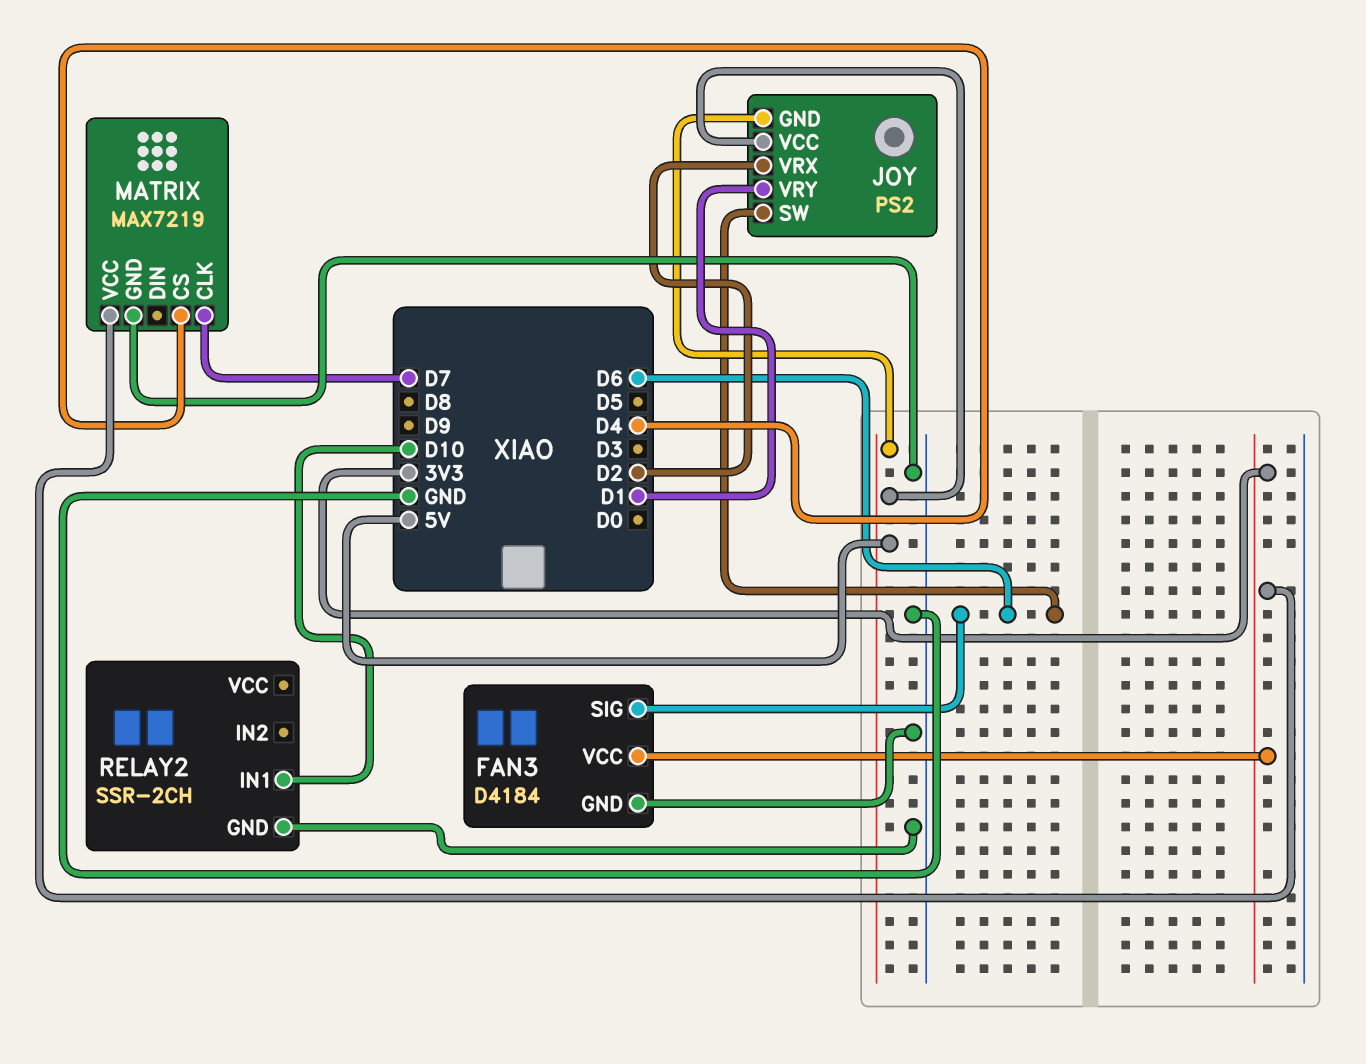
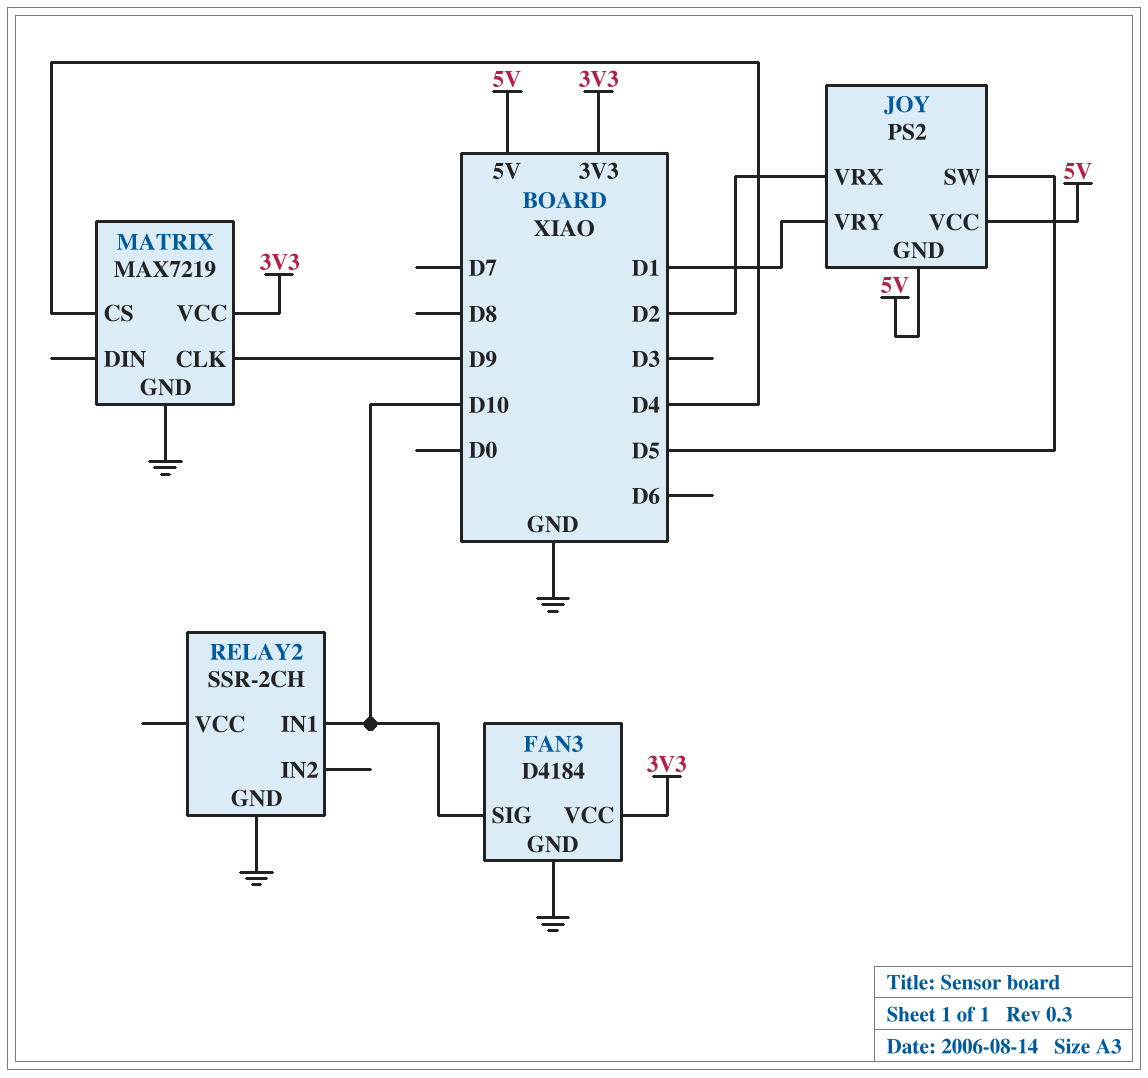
FAN3 pin SIG: D6 -> D10
JOY pin SW: D6 -> D5
MATRIX pin CLK: D7 -> D9

